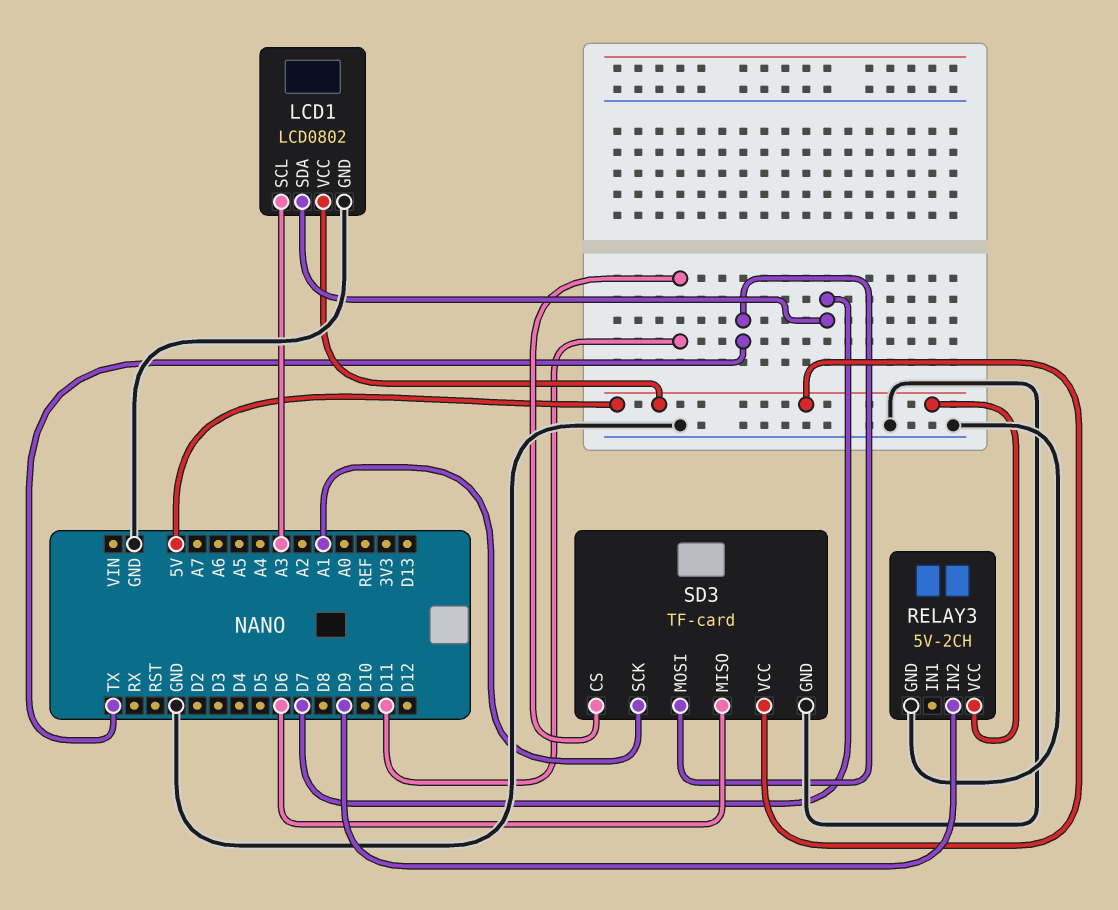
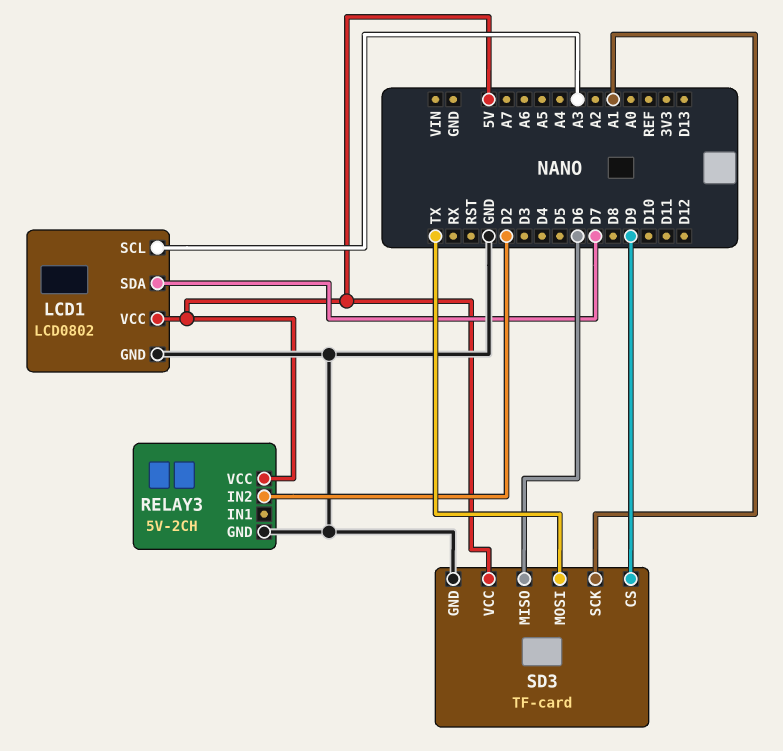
RELAY3 pin IN2: D9 -> D2
SD3 pin CS: D11 -> D9

